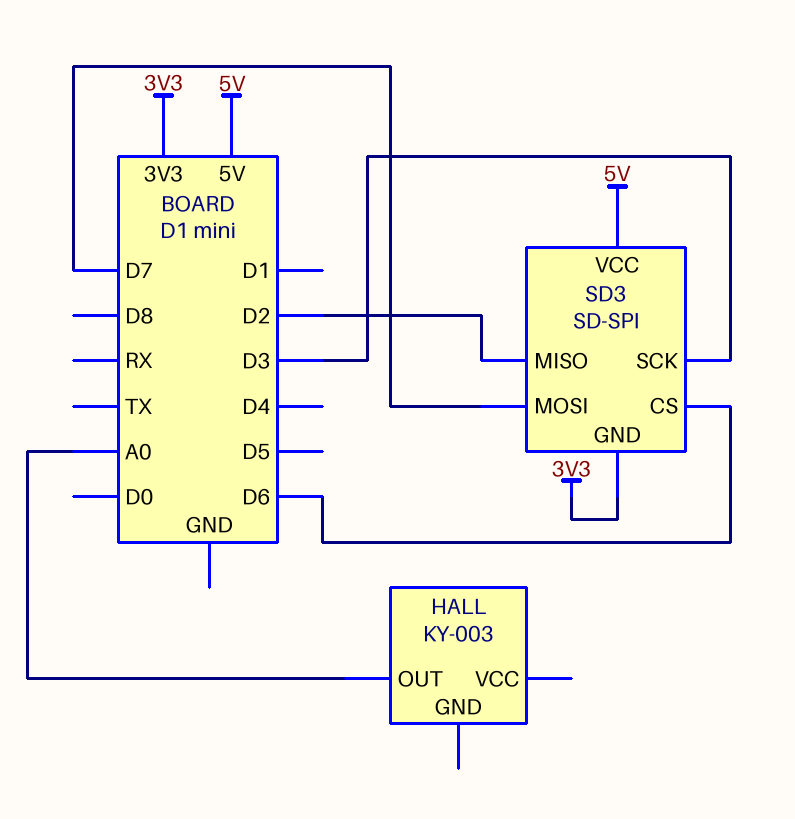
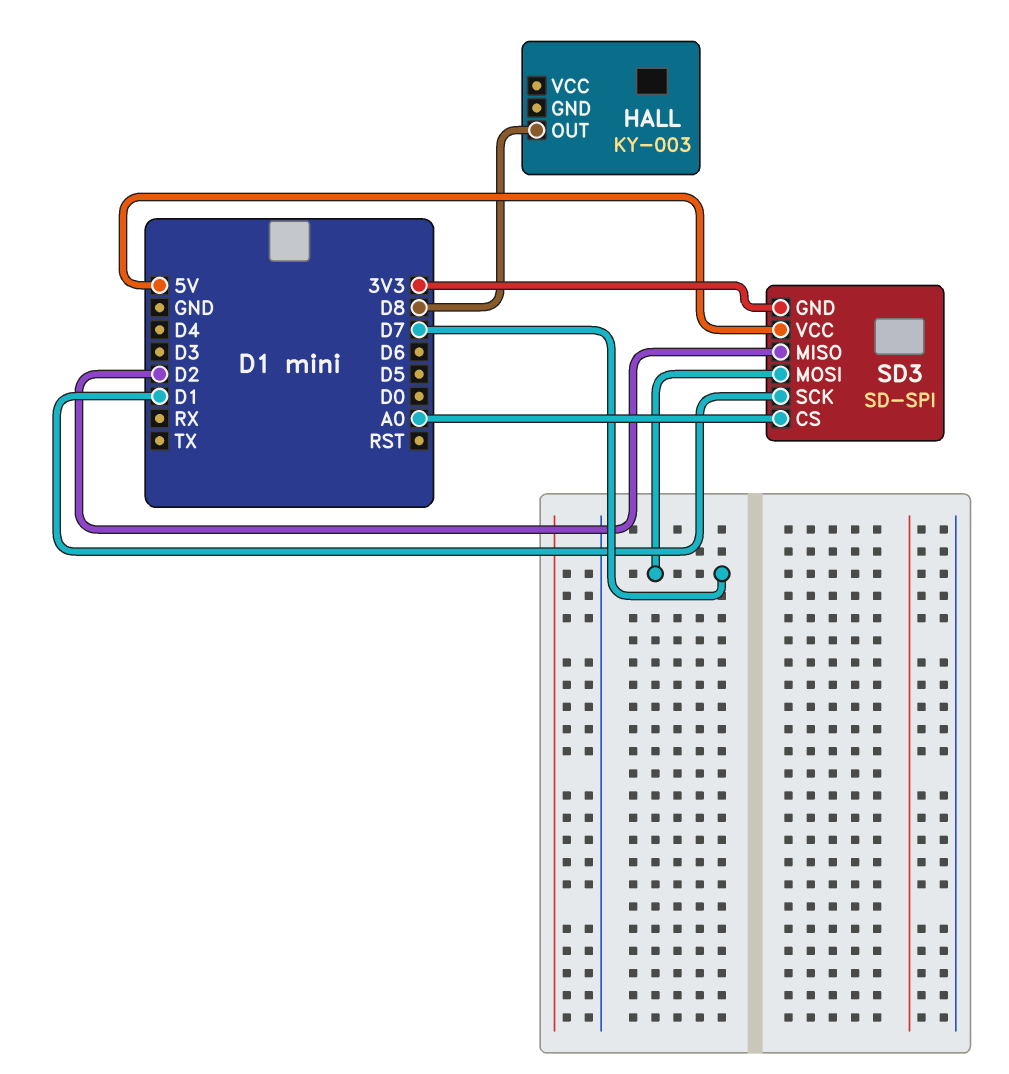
HALL pin OUT: A0 -> D8
SD3 pin CS: D6 -> A0
SD3 pin SCK: D3 -> D1

